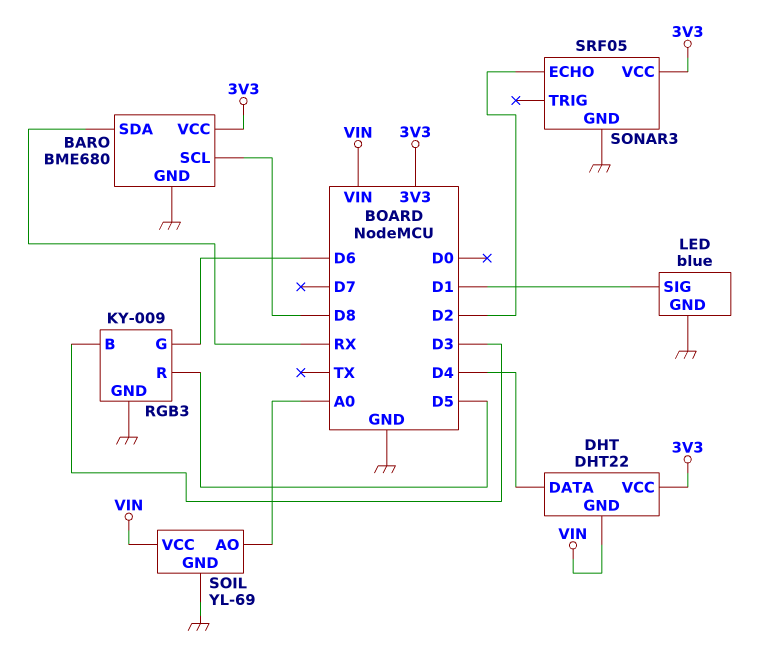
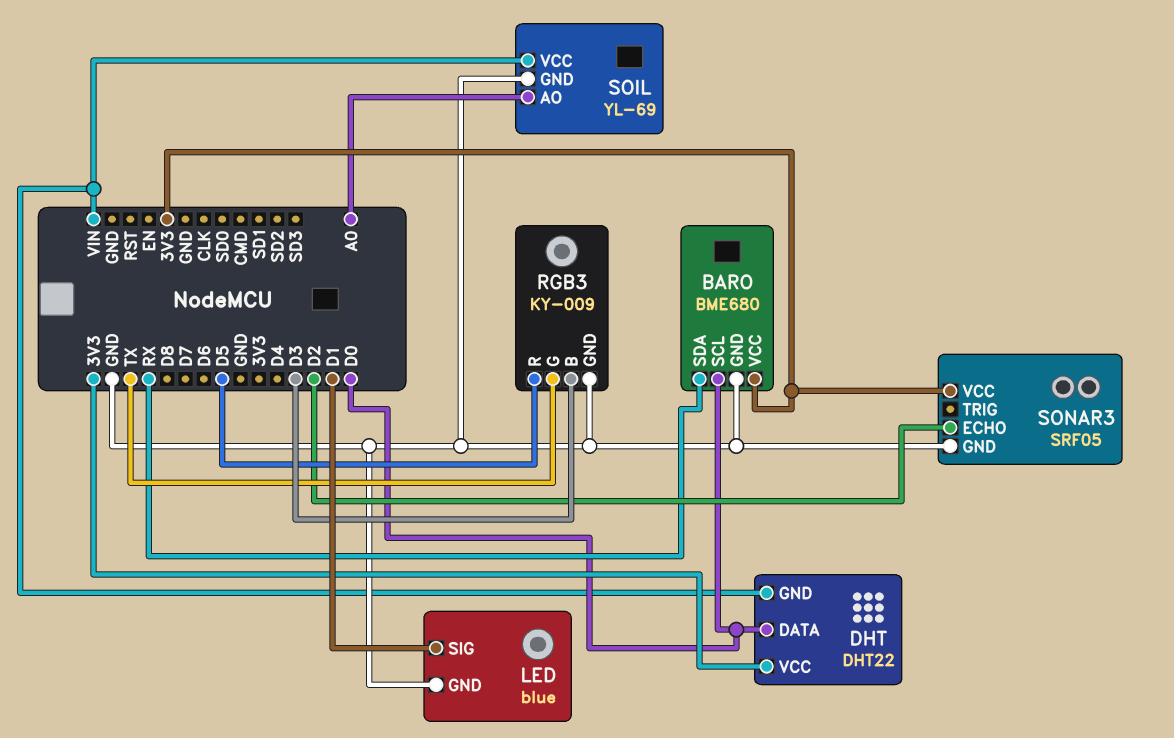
BARO pin SCL: D8 -> D0
DHT pin DATA: D4 -> D0
RGB3 pin G: D6 -> TX

